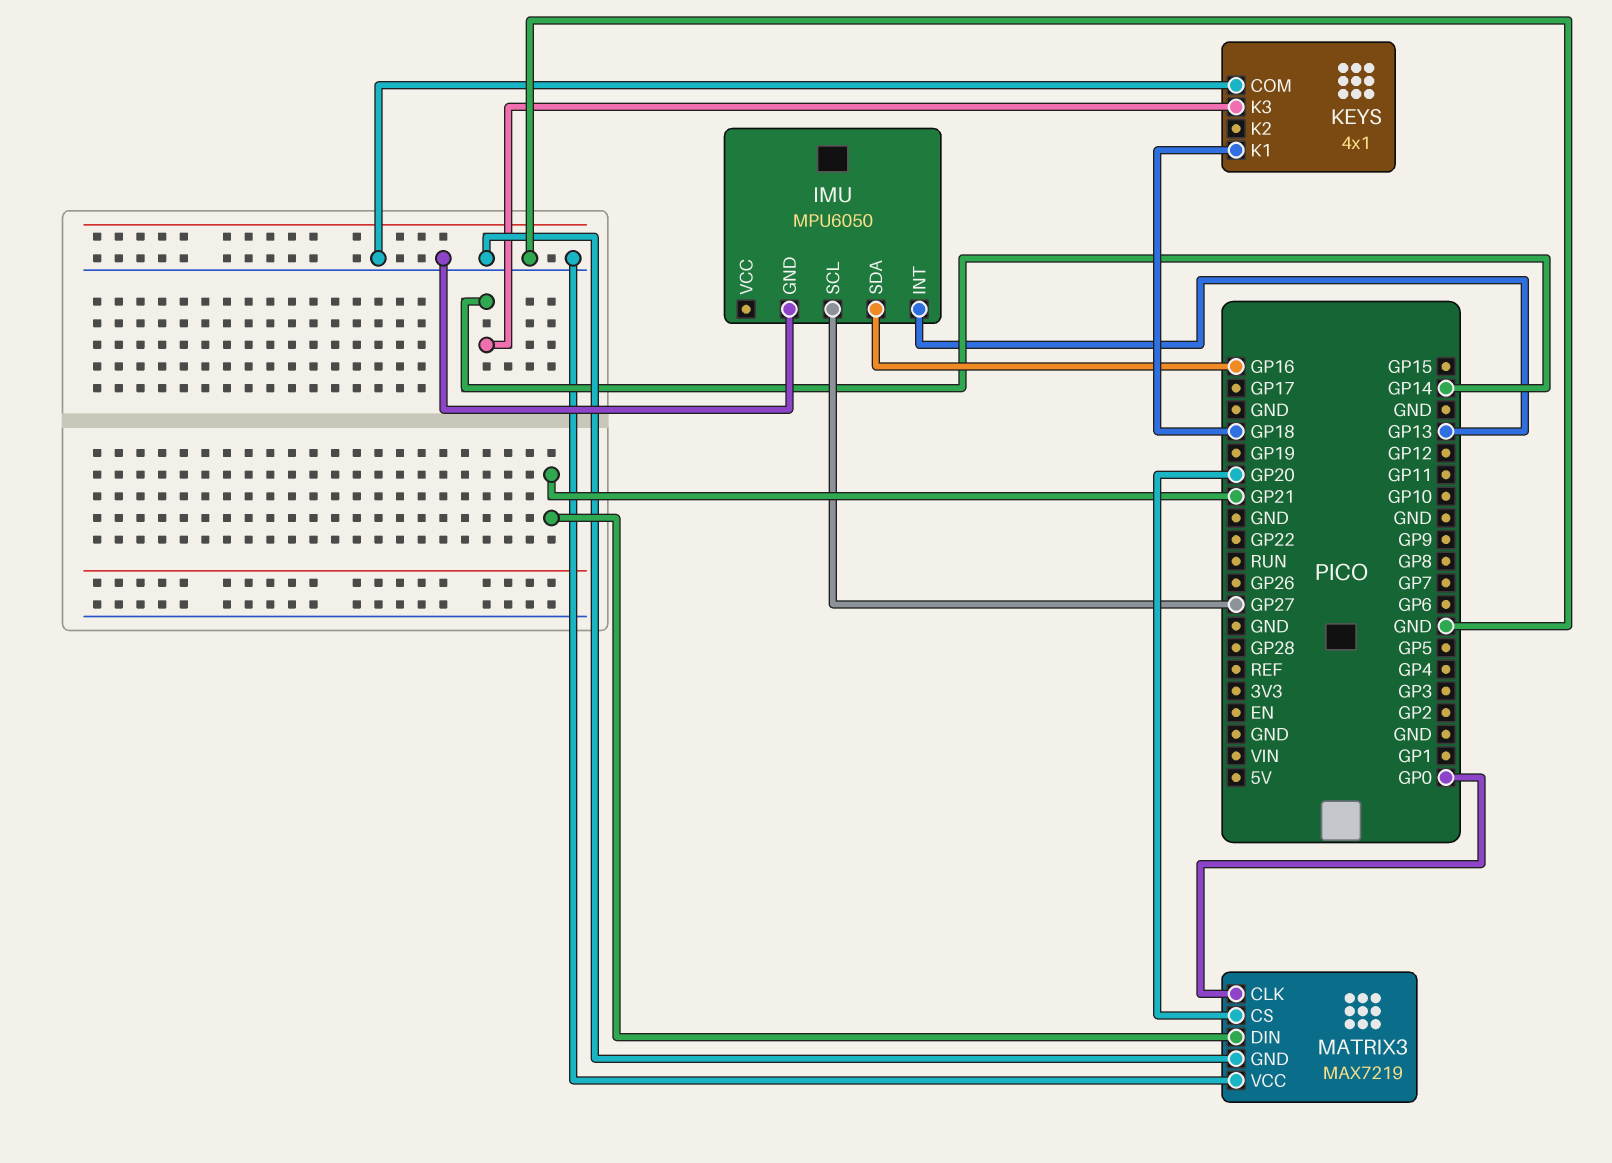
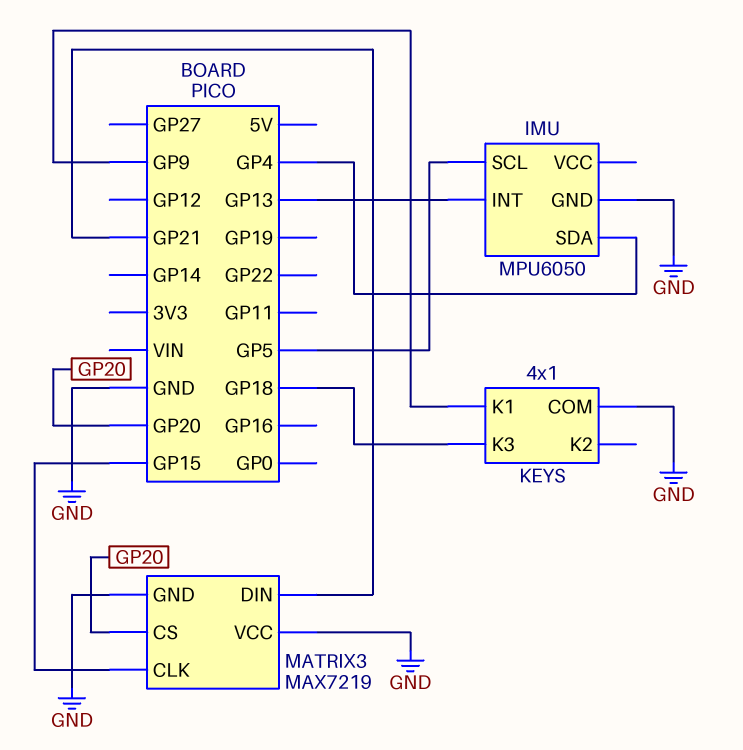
IMU pin SCL: GP27 -> GP5
IMU pin SDA: GP16 -> GP4
KEYS pin K1: GP18 -> GP9
KEYS pin K3: GP14 -> GP18
MATRIX3 pin CLK: GP0 -> GP15

